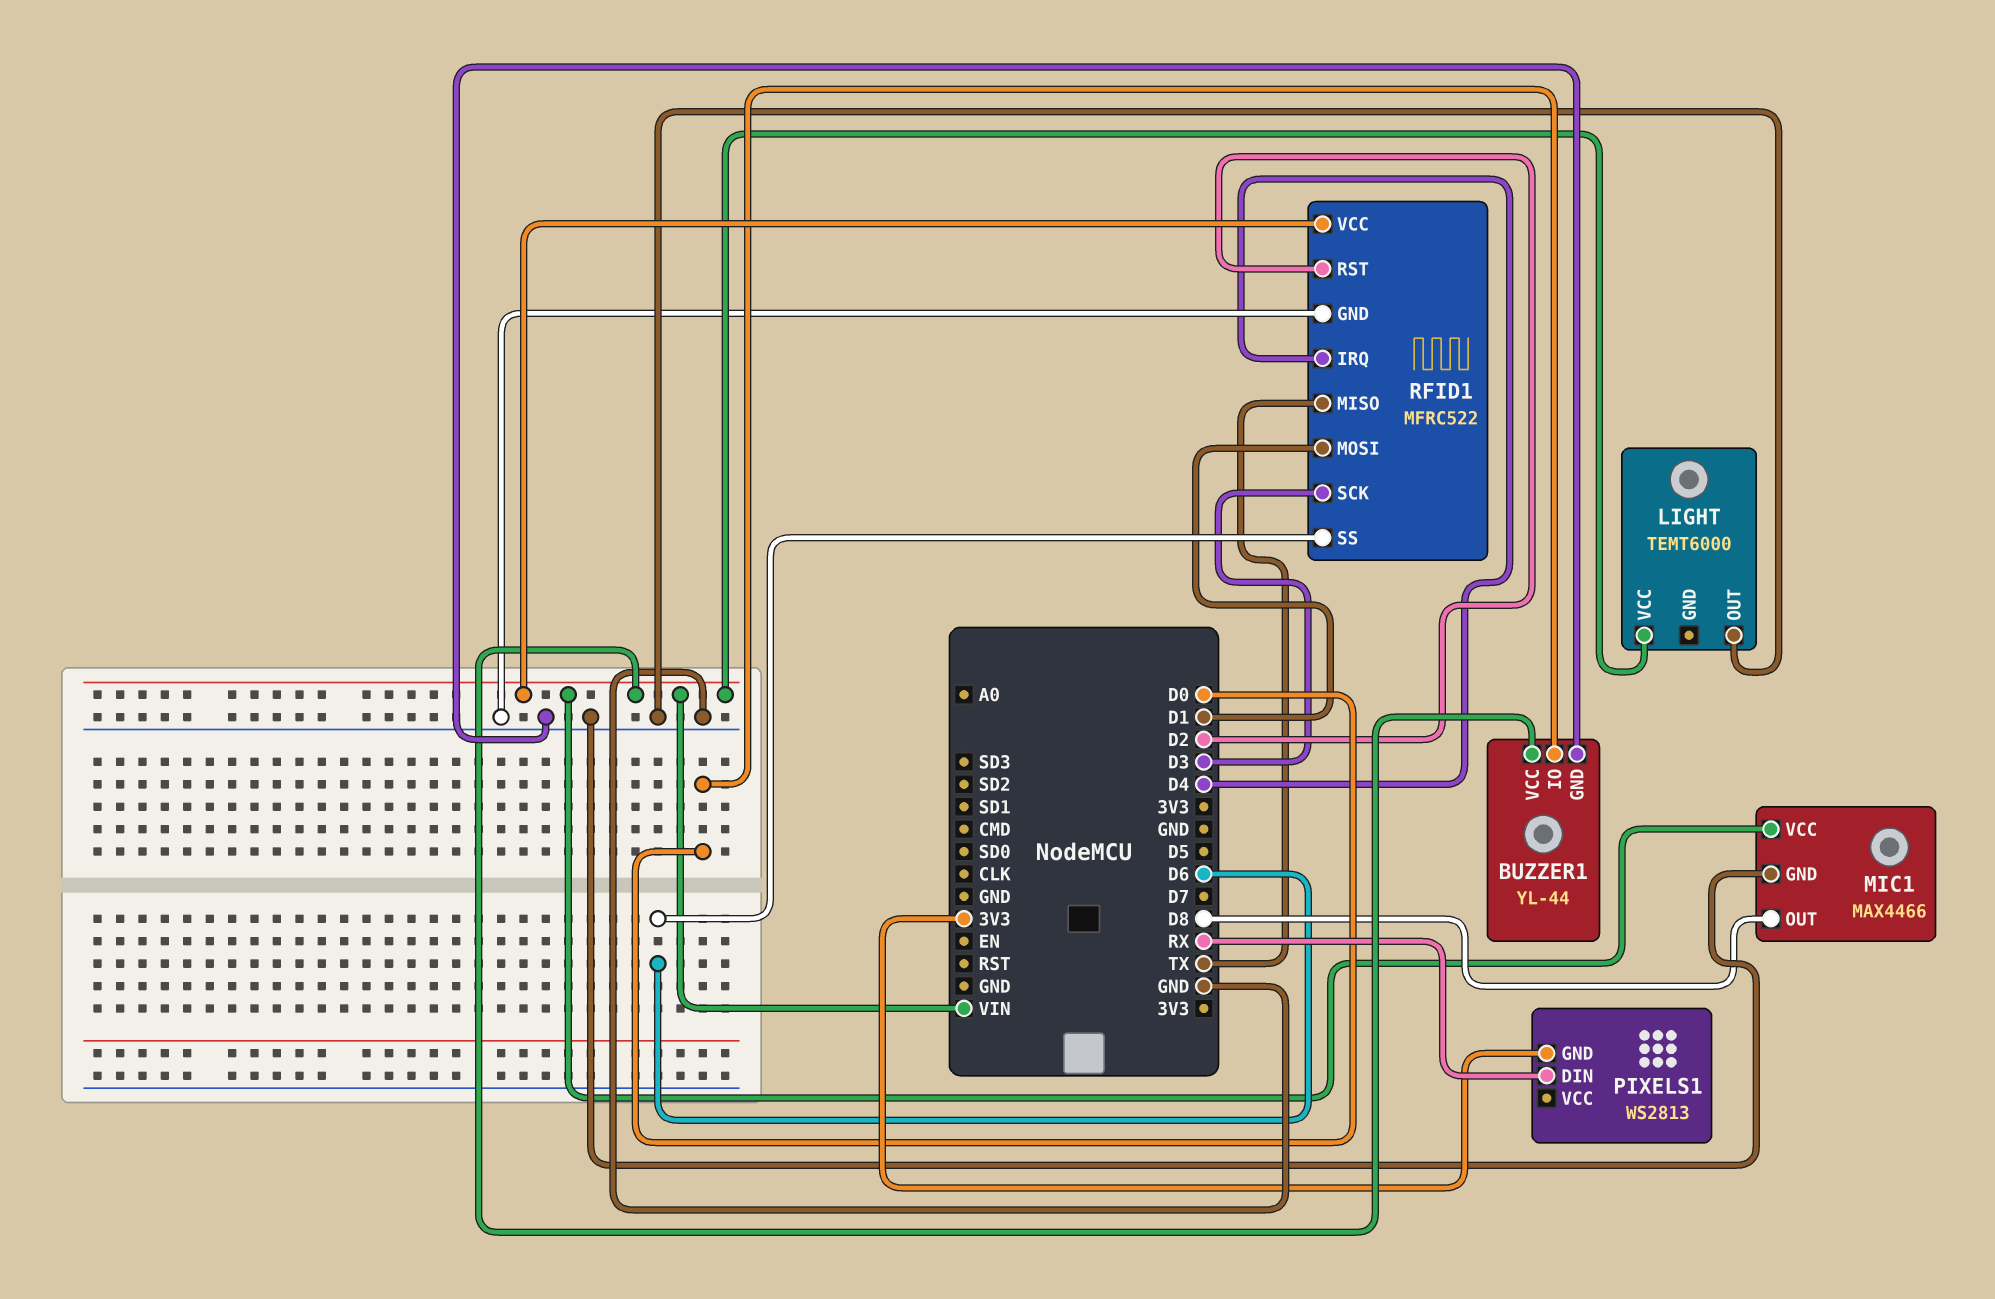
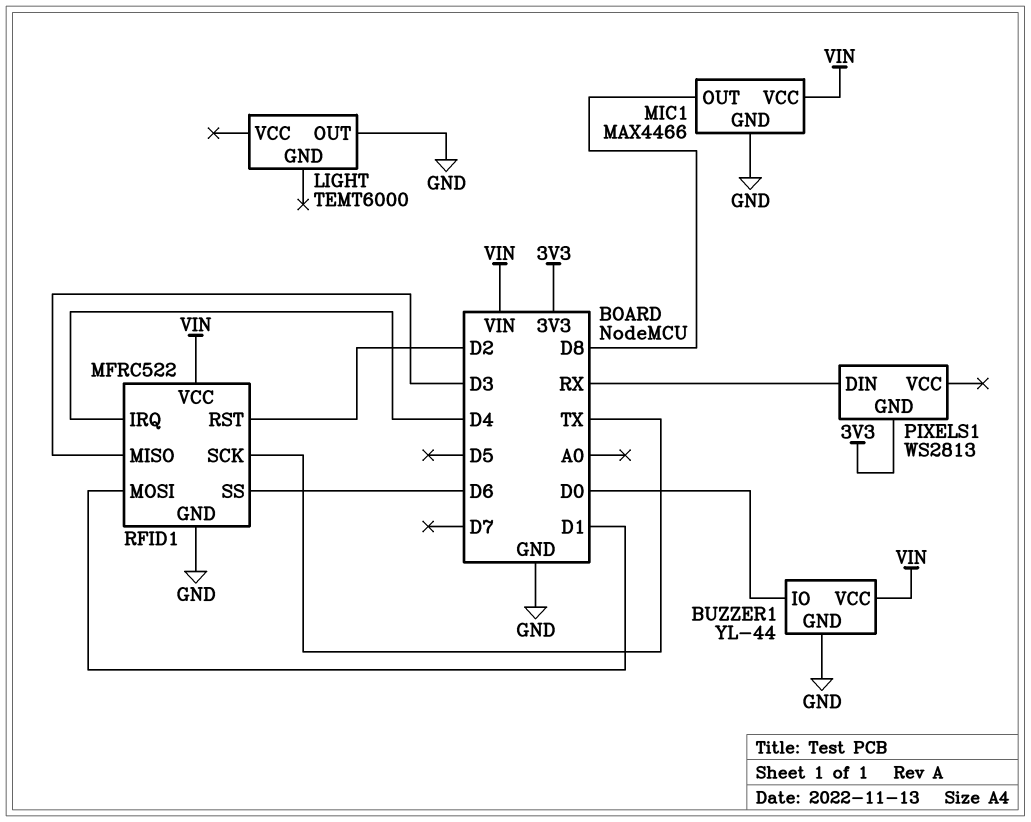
LIGHT pin VCC: VIN -> none
RFID1 pin MISO: TX -> D3
RFID1 pin SCK: D3 -> TX

